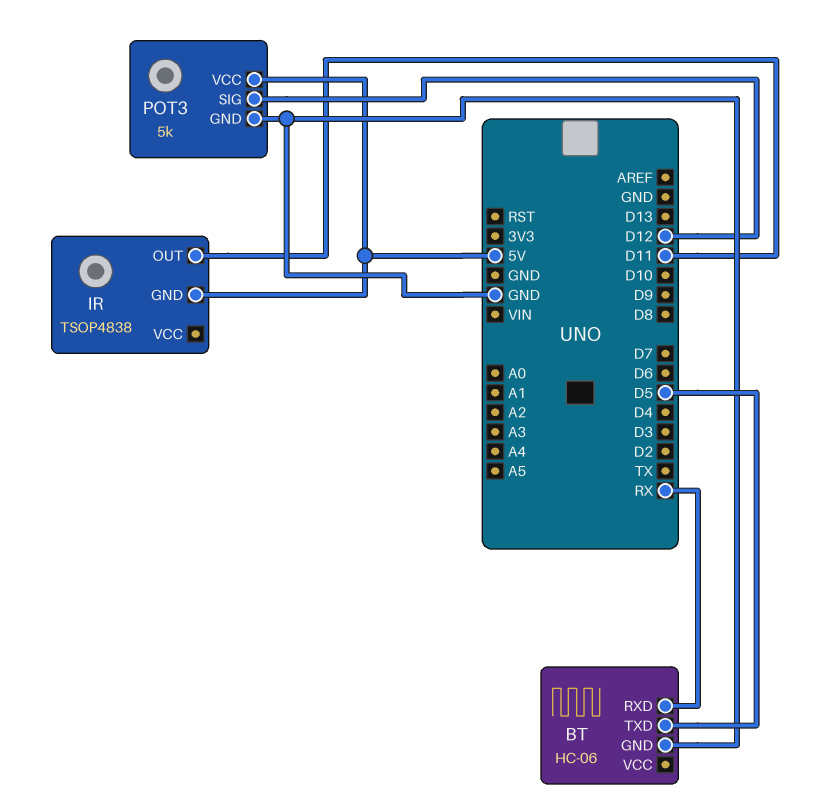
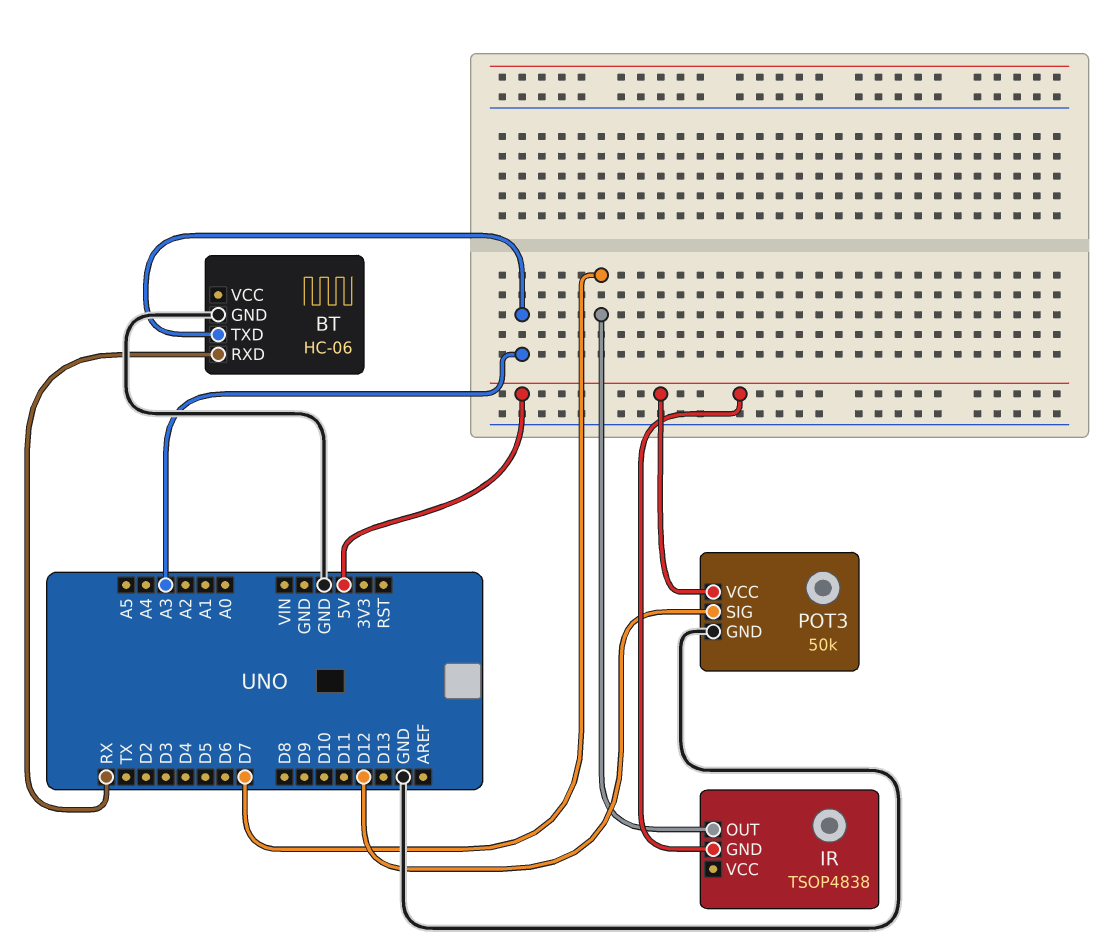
BT pin TXD: D5 -> A3
IR pin OUT: D11 -> D7
POT3: 5k -> 50k

